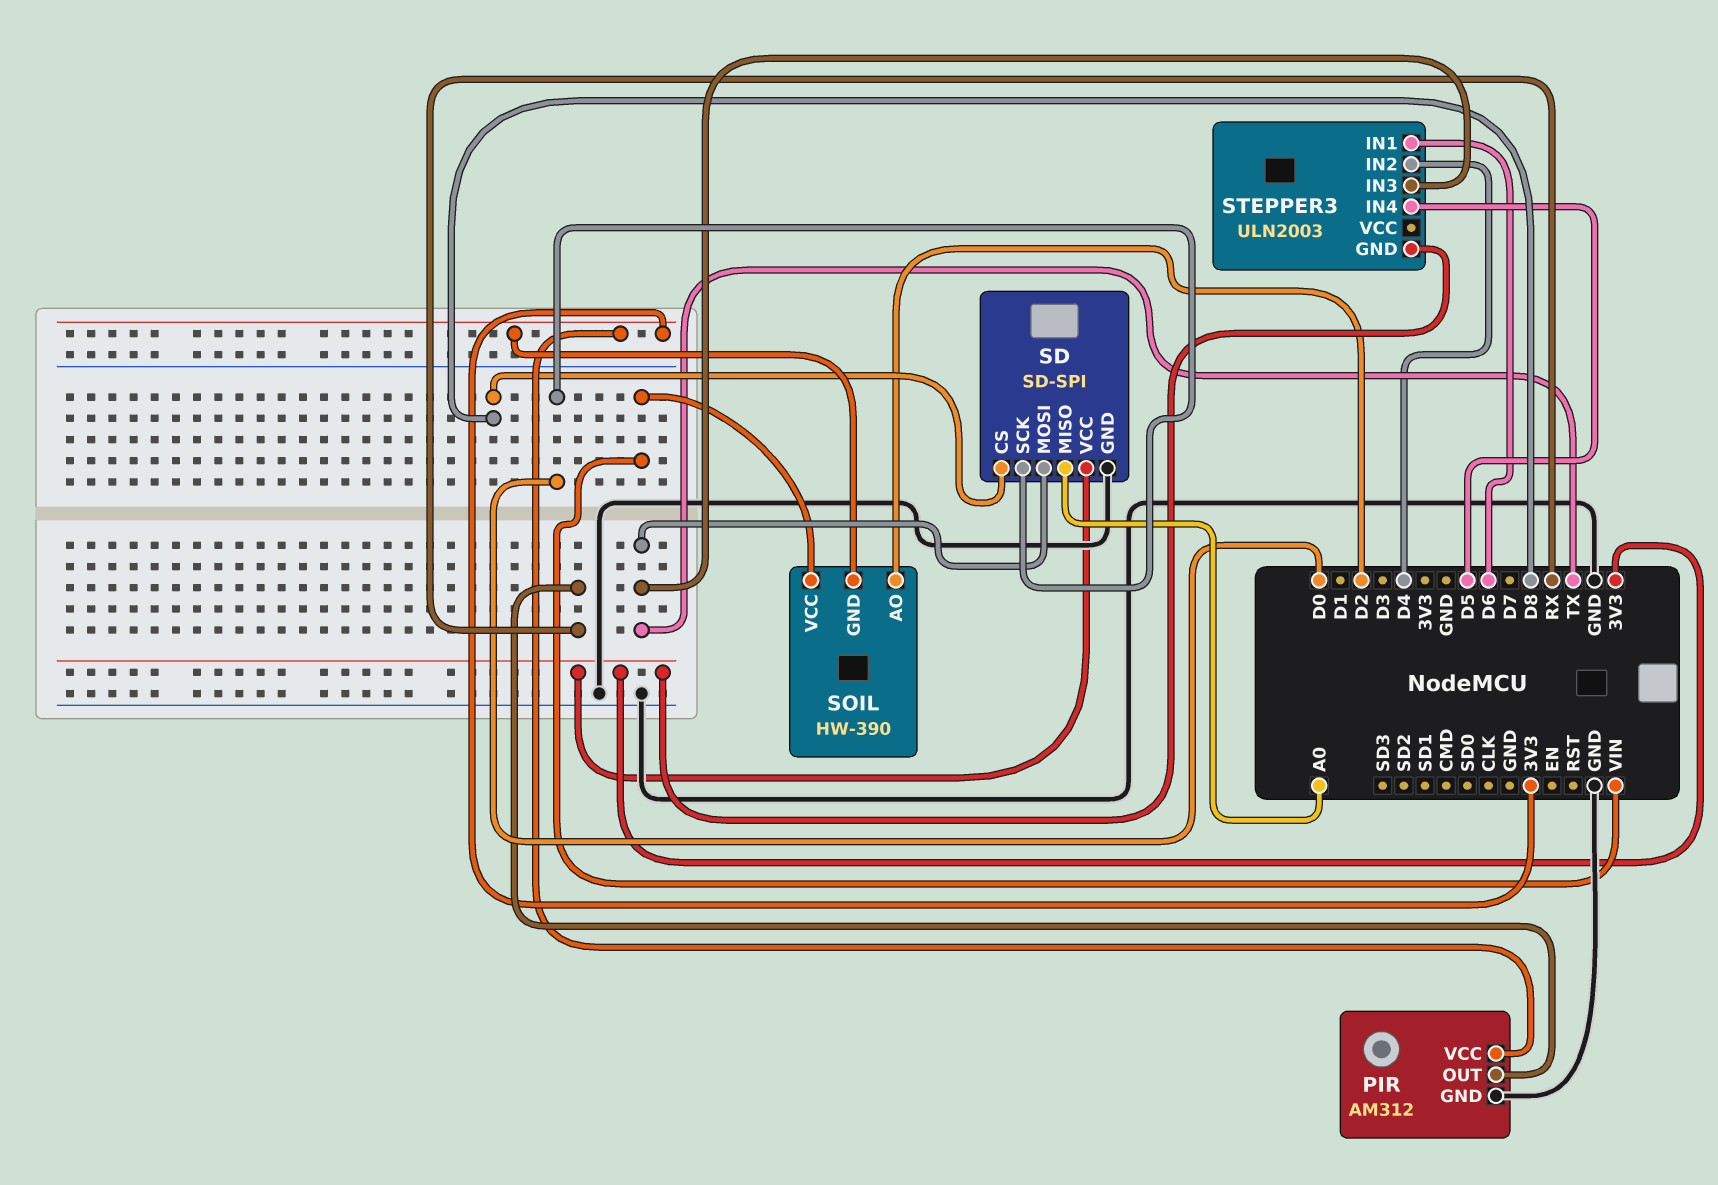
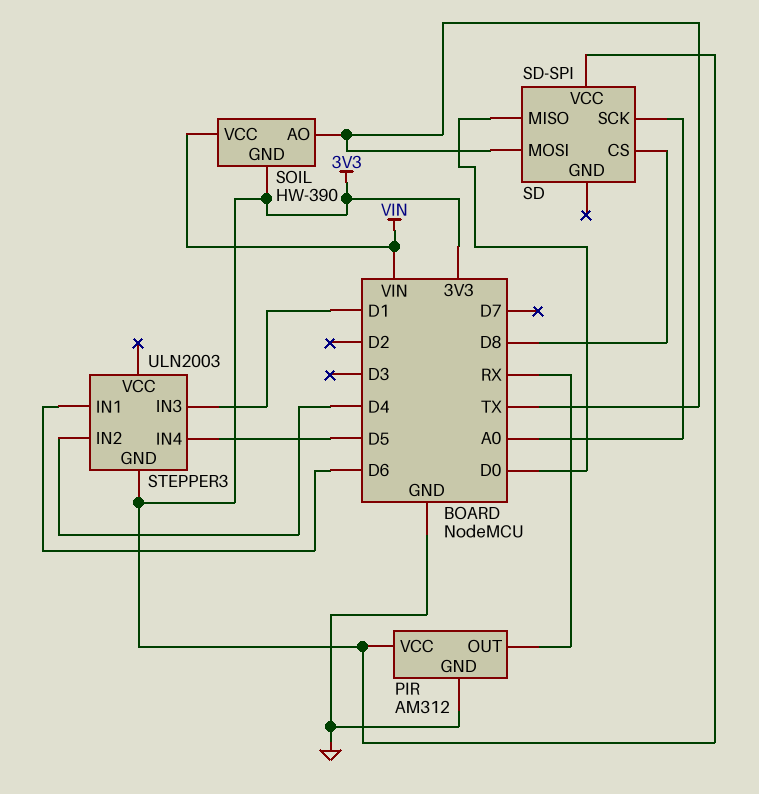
SD pin GND: GND -> none
SD pin MISO: A0 -> D0
SD pin SCK: D0 -> A0
SOIL pin AO: D2 -> TX
STEPPER3 pin IN3: TX -> D1

